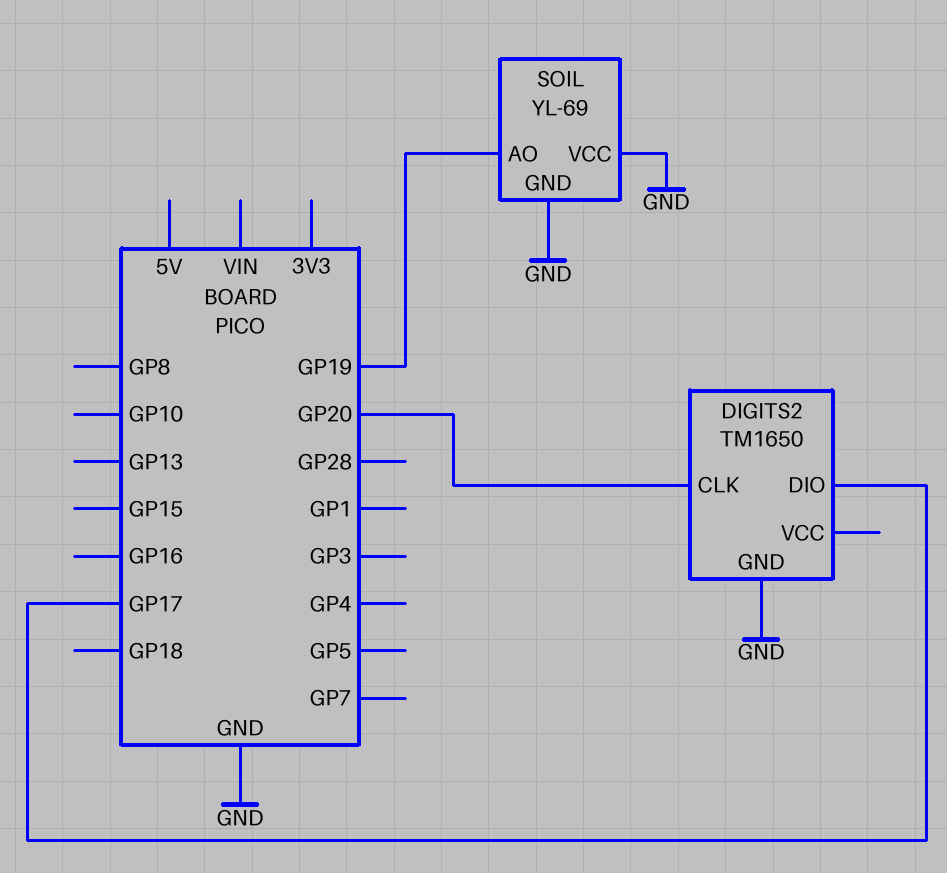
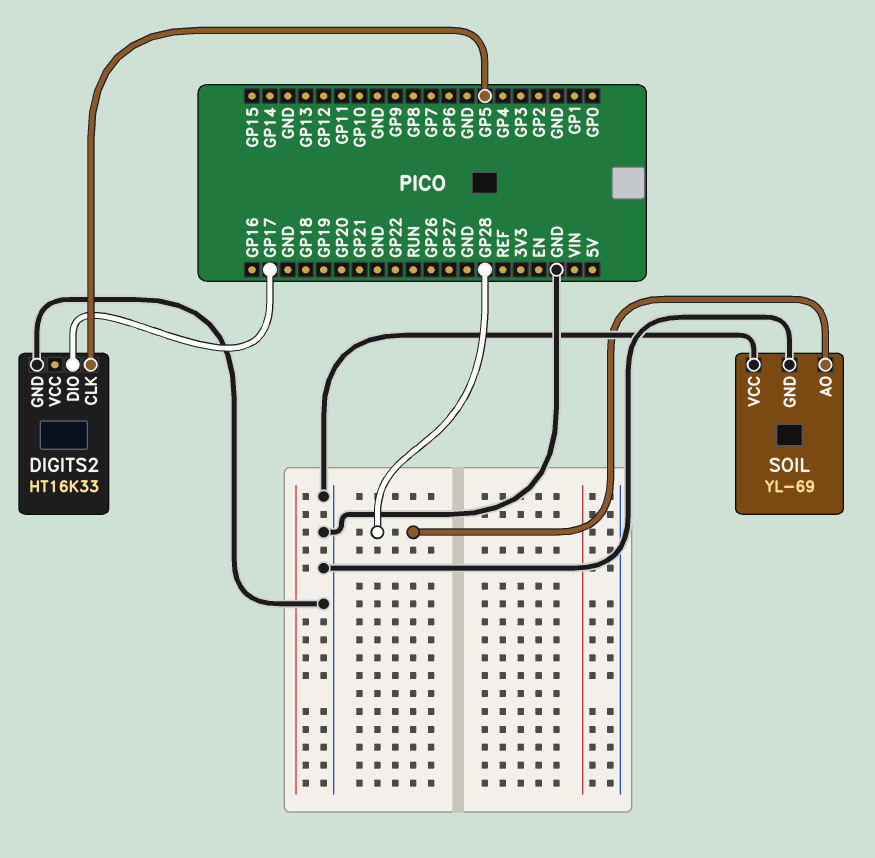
DIGITS2: TM1650 -> HT16K33
DIGITS2 pin CLK: GP20 -> GP5
SOIL pin AO: GP19 -> GP28

